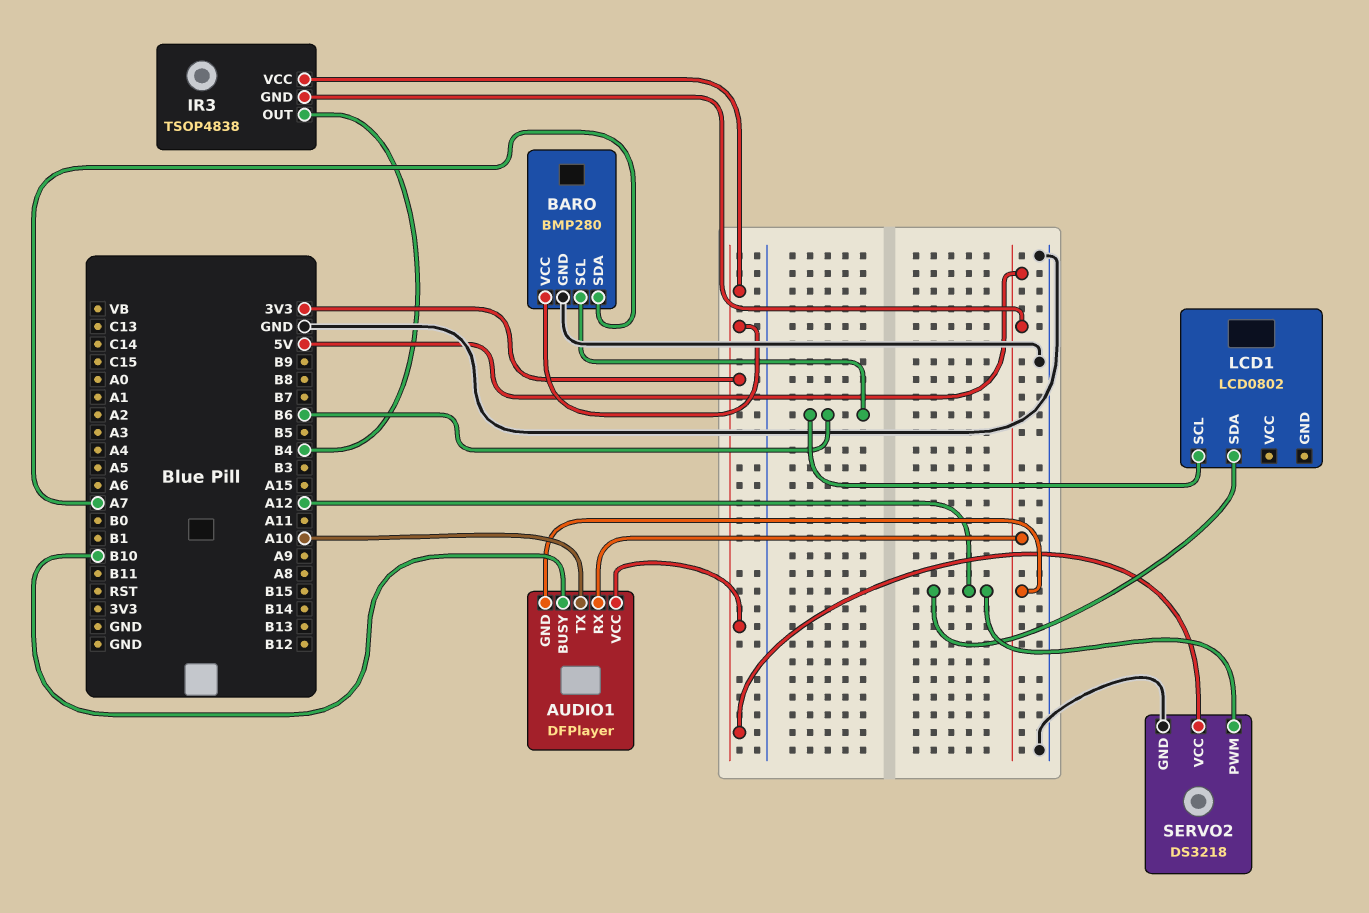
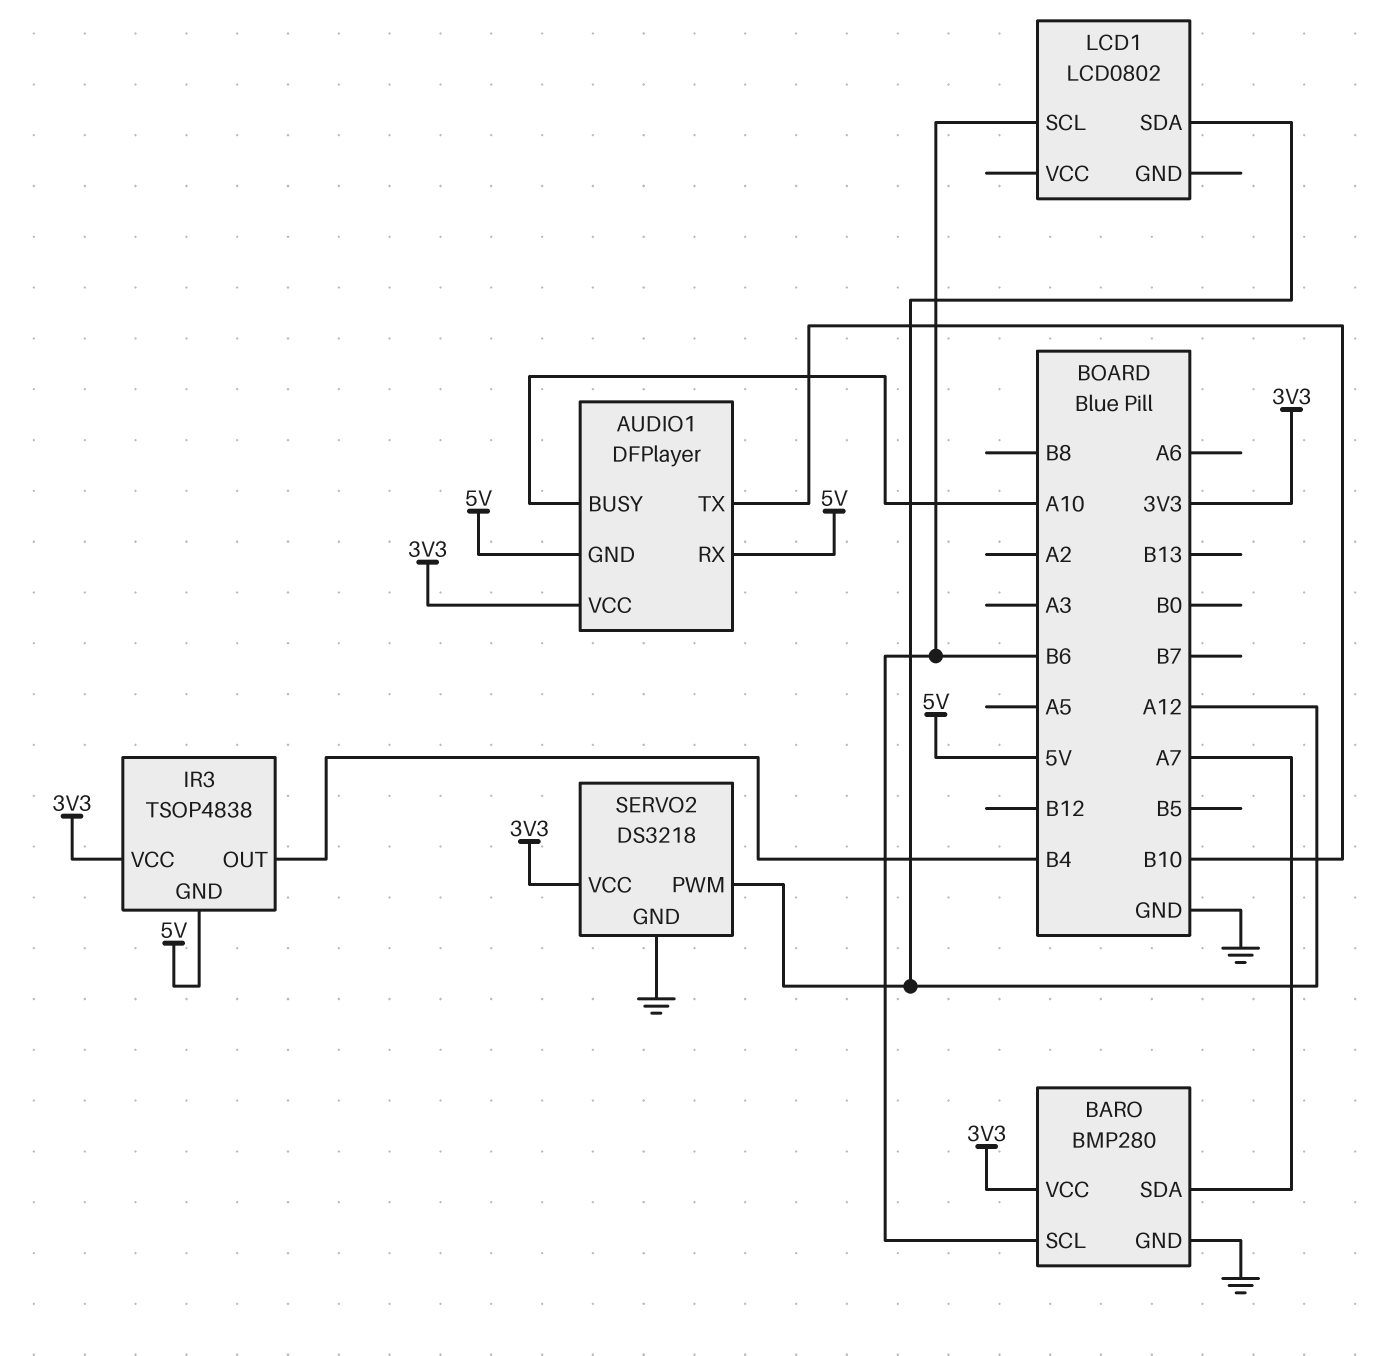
AUDIO1 pin BUSY: B10 -> A10
AUDIO1 pin TX: A10 -> B10

